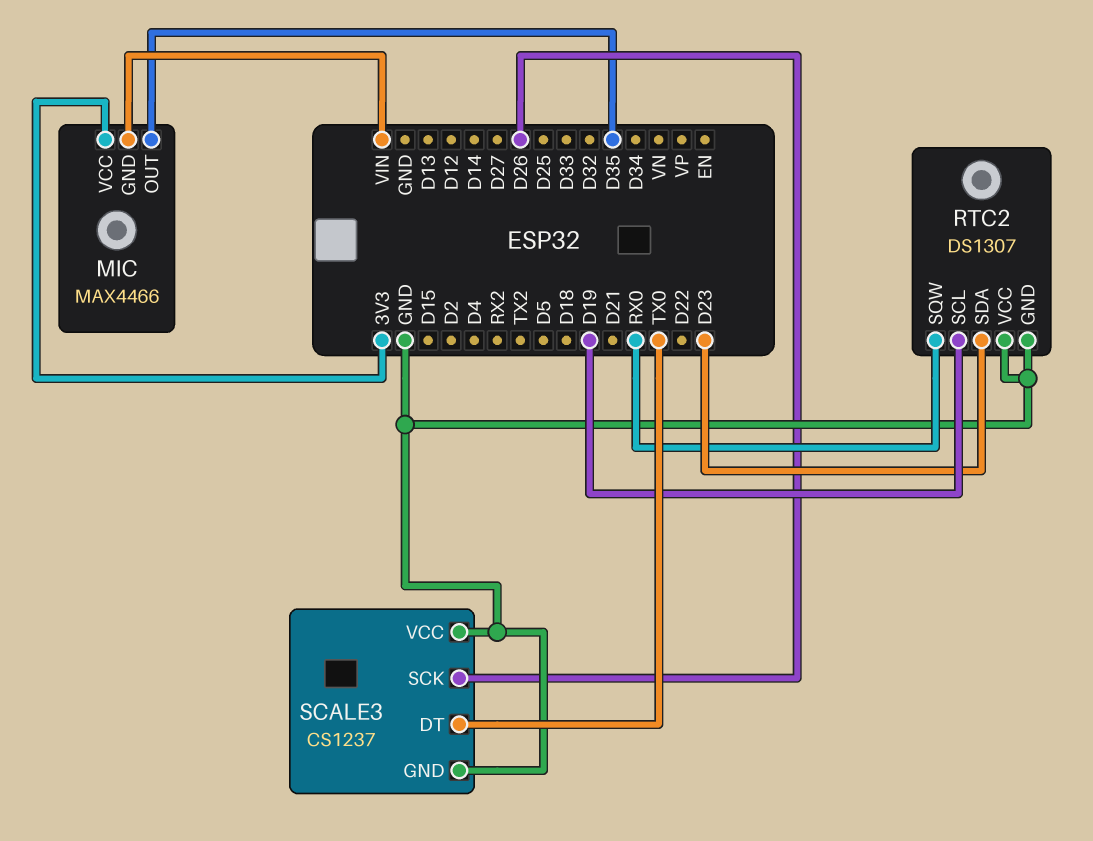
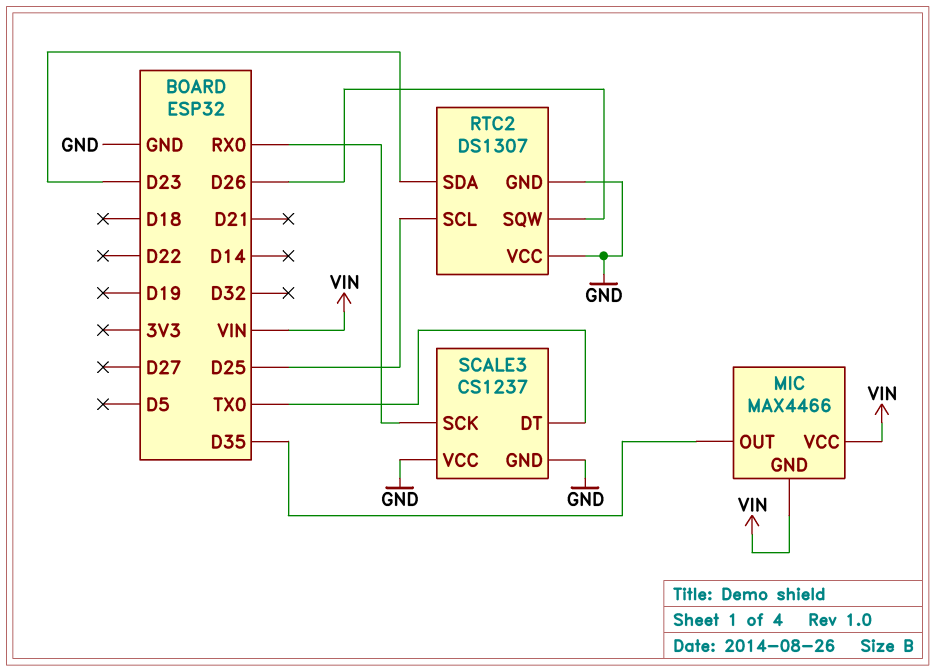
MIC pin VCC: 3V3 -> VIN
RTC2 pin SCL: D19 -> D25
RTC2 pin SQW: RX0 -> D26
SCALE3 pin SCK: D26 -> RX0

